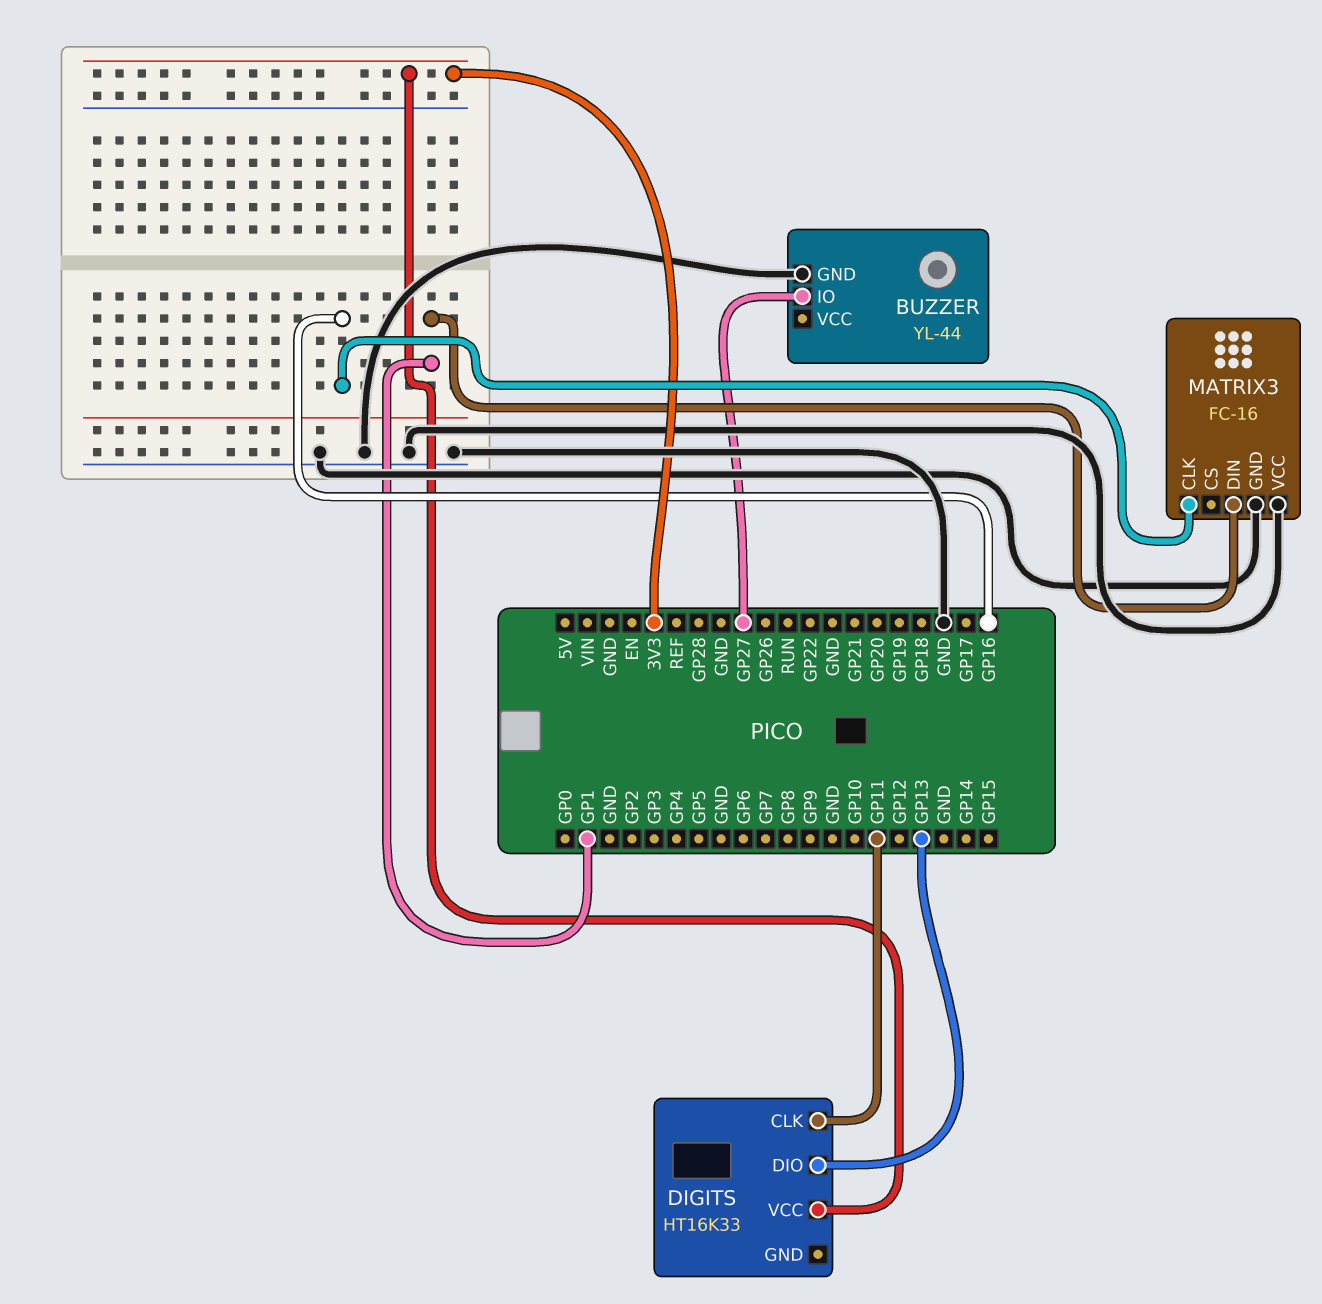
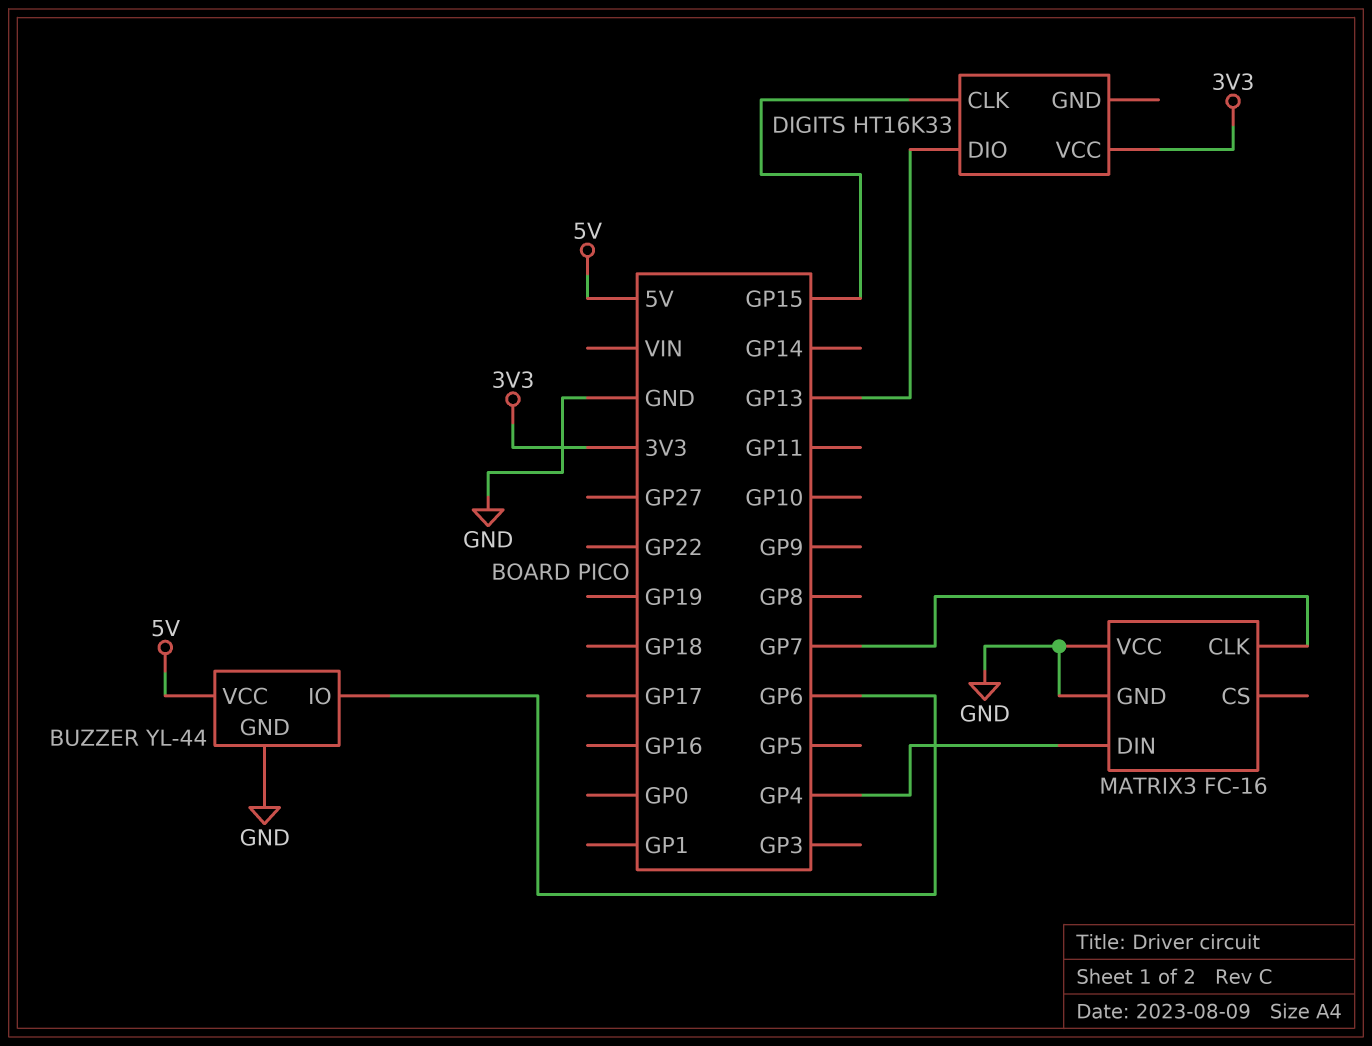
BUZZER pin IO: GP27 -> GP6
BUZZER pin VCC: none -> 5V
DIGITS pin CLK: GP11 -> GP15
MATRIX3 pin CLK: GP16 -> GP7
MATRIX3 pin DIN: GP1 -> GP4

